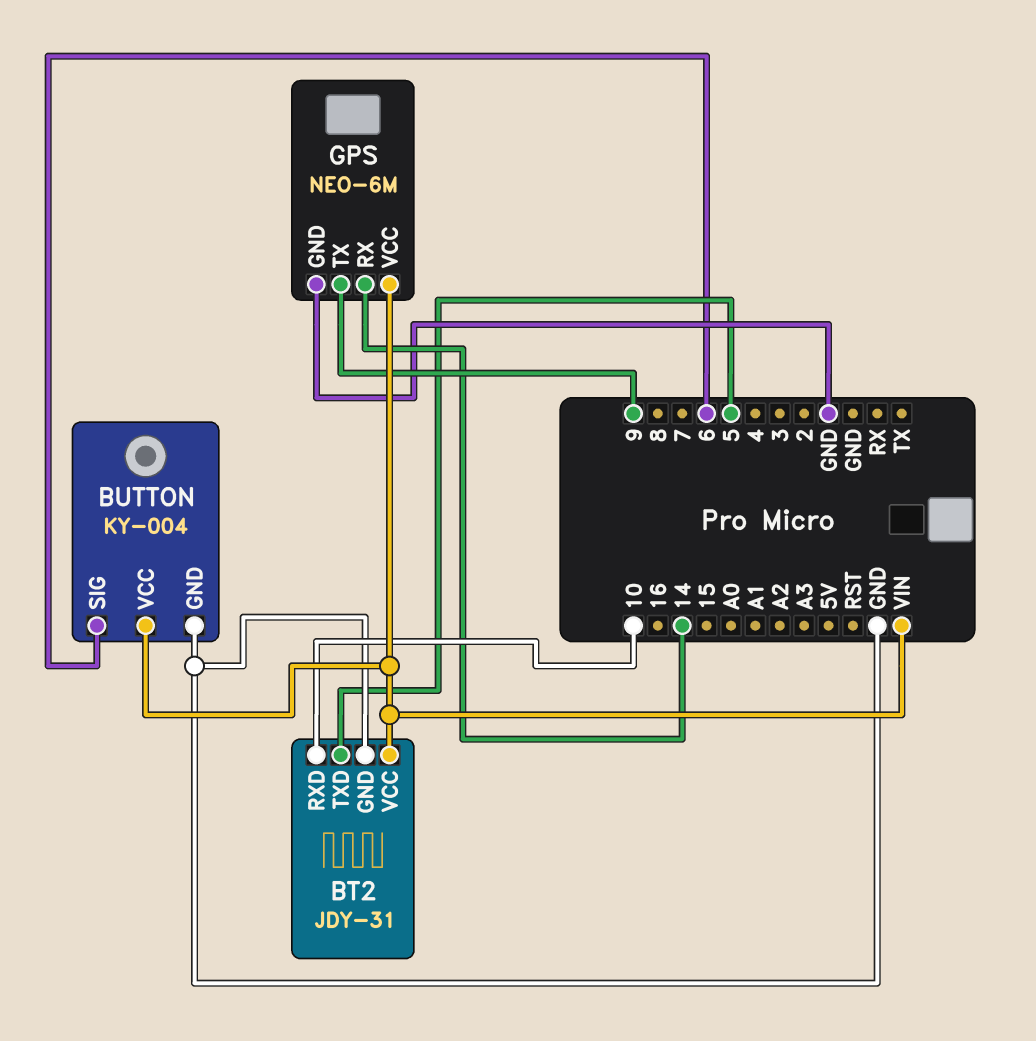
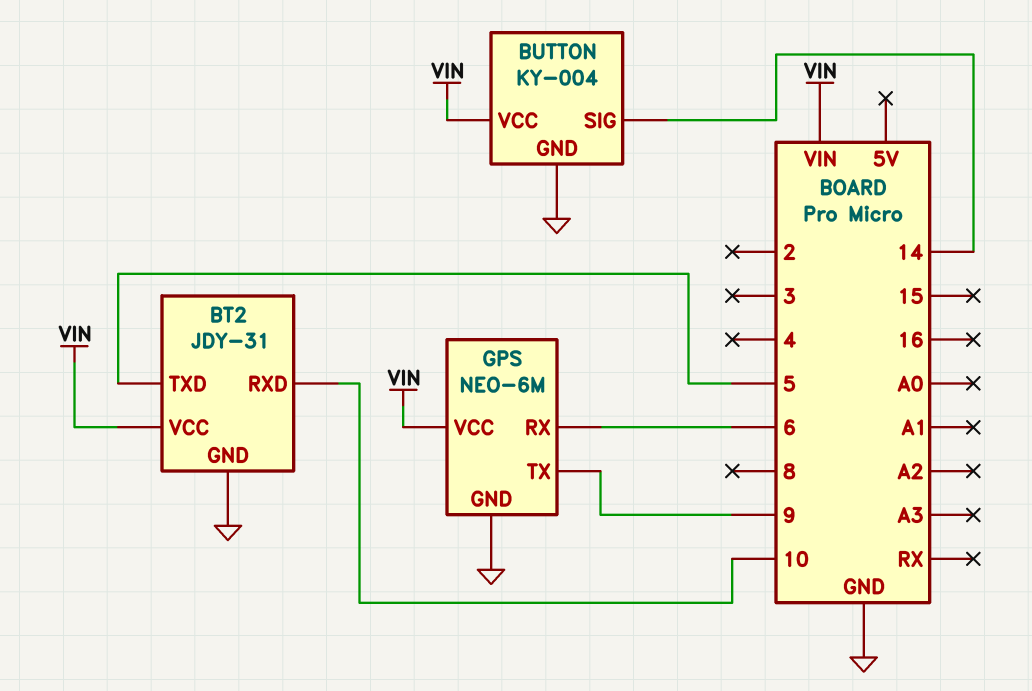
BUTTON pin SIG: 6 -> 14
GPS pin RX: 14 -> 6

